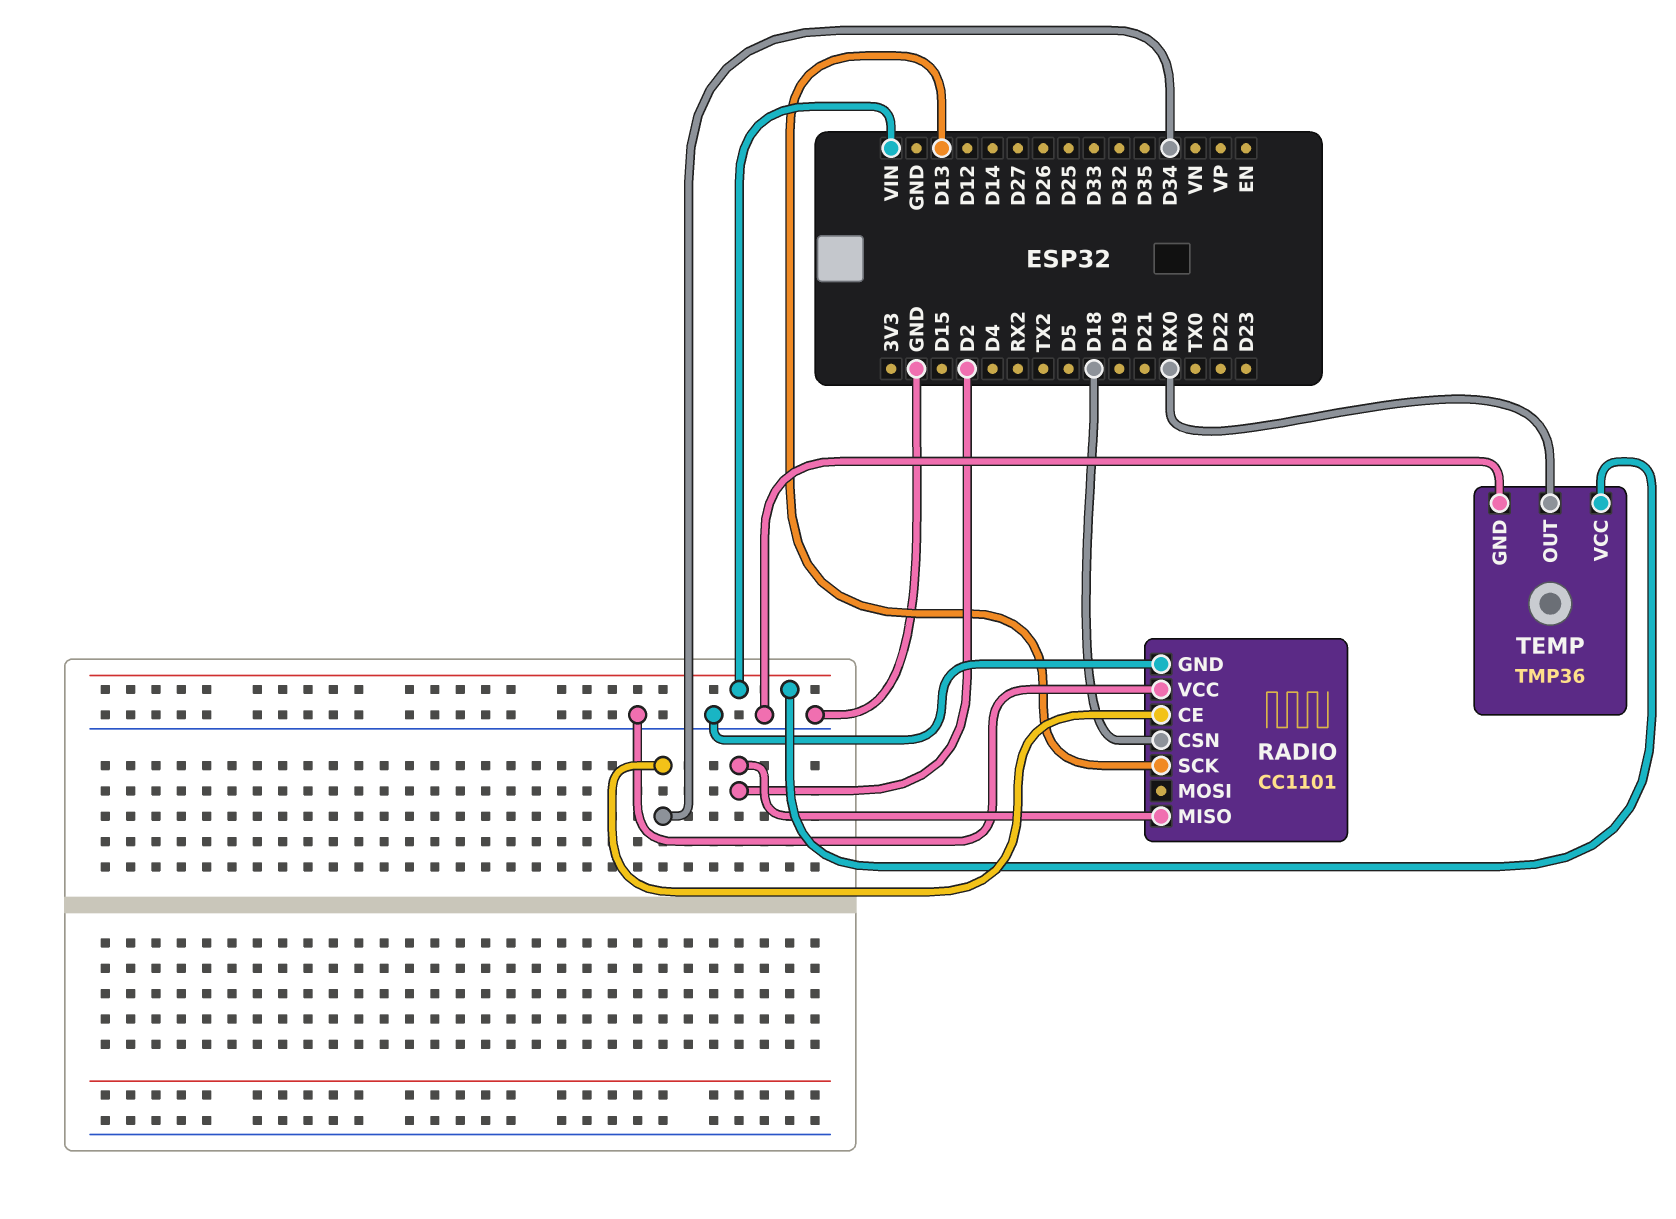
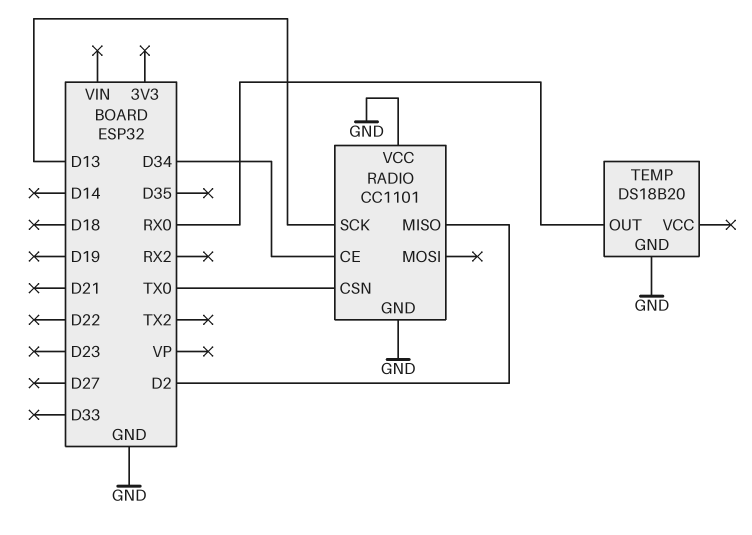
RADIO pin CSN: D18 -> TX0
TEMP: TMP36 -> DS18B20
TEMP pin VCC: VIN -> none

